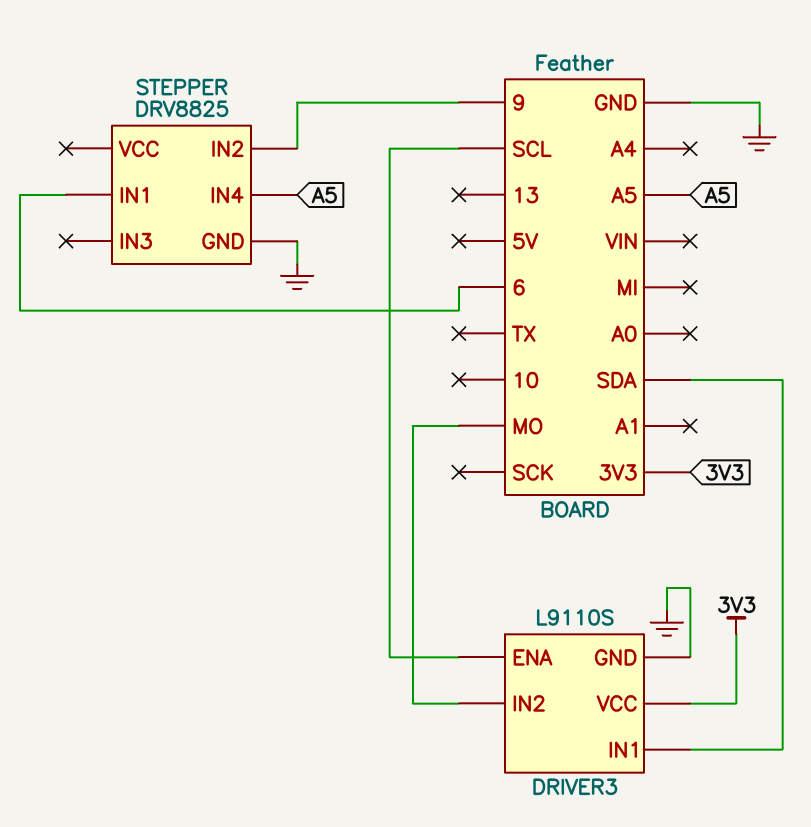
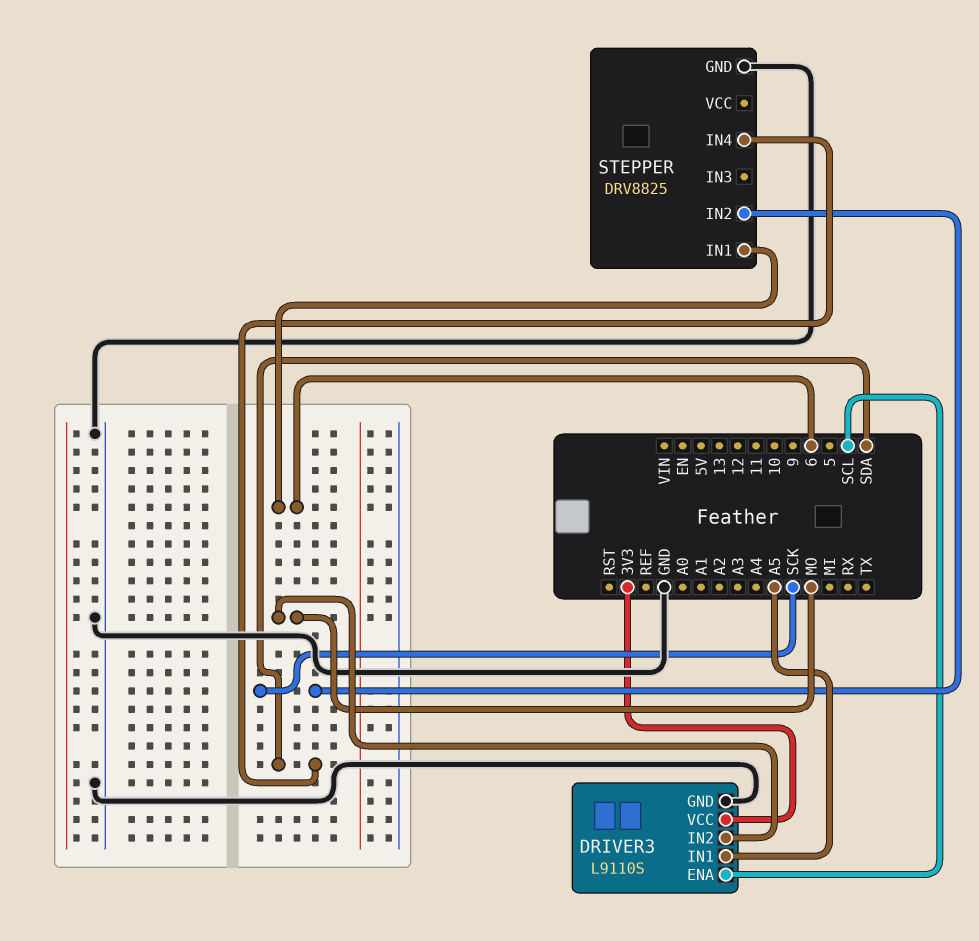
DRIVER3 pin IN1: SDA -> A5
STEPPER pin IN2: 9 -> SCK
STEPPER pin IN4: A5 -> SDA

